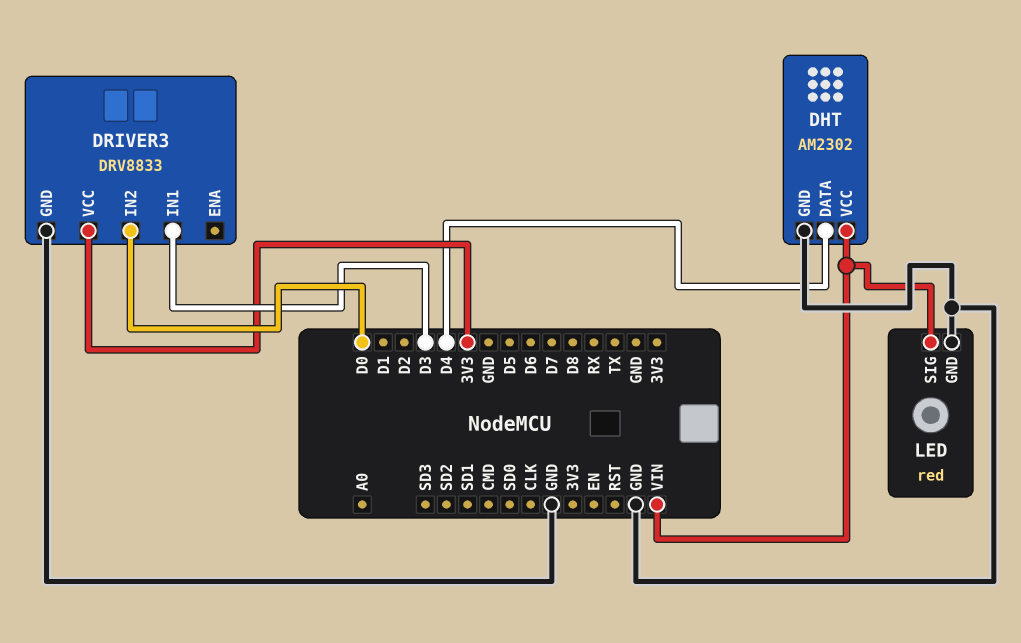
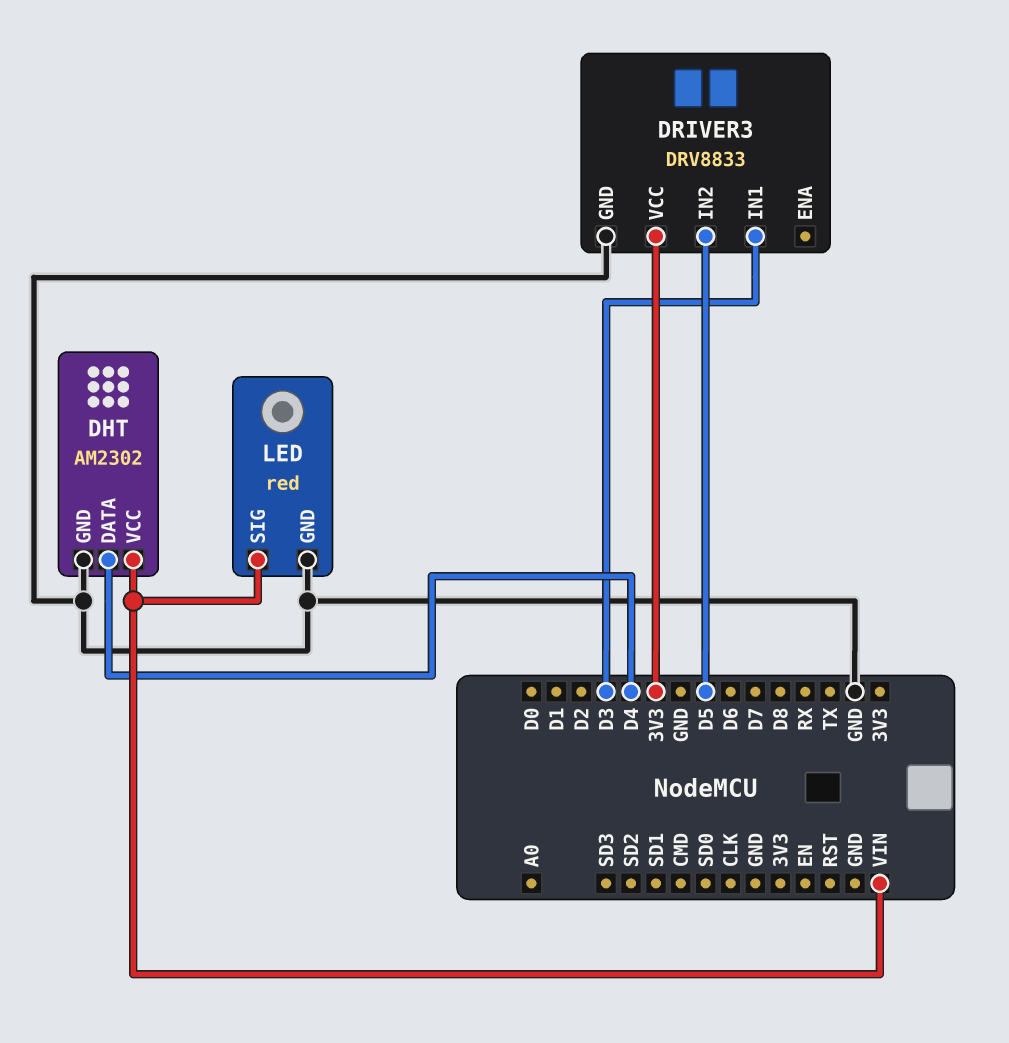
DRIVER3 pin IN2: D0 -> D5

